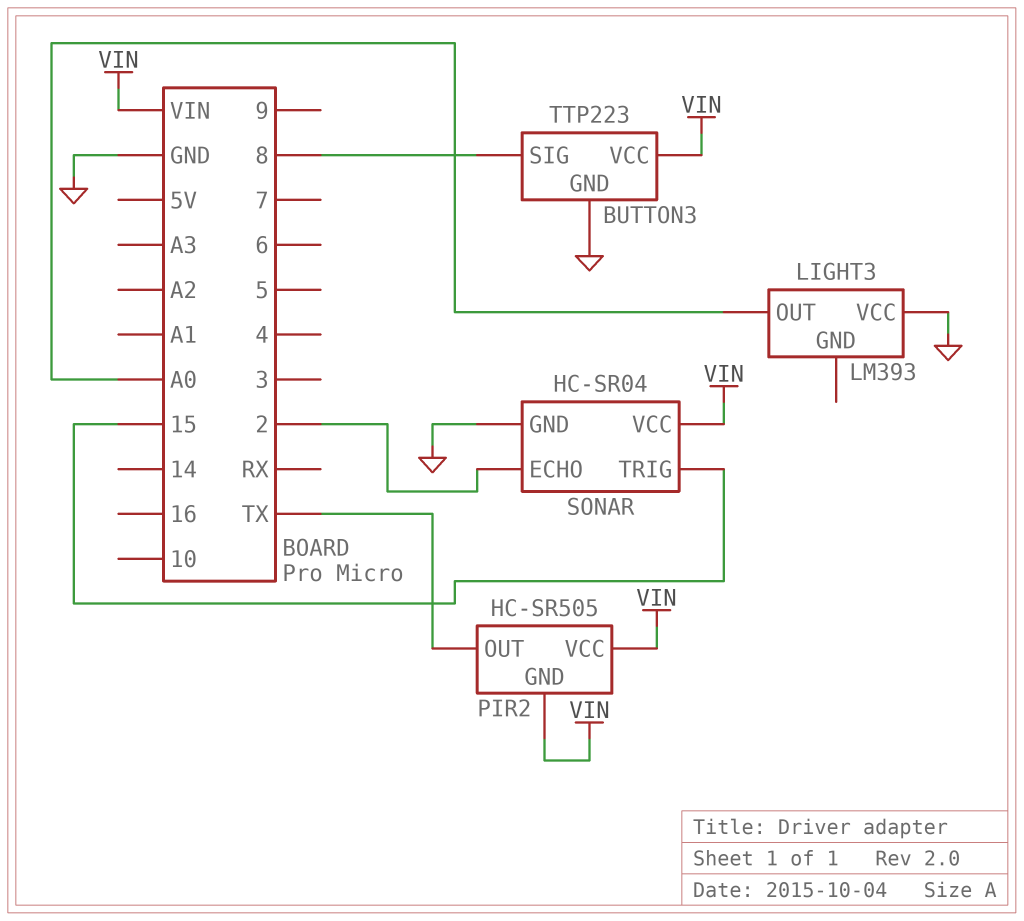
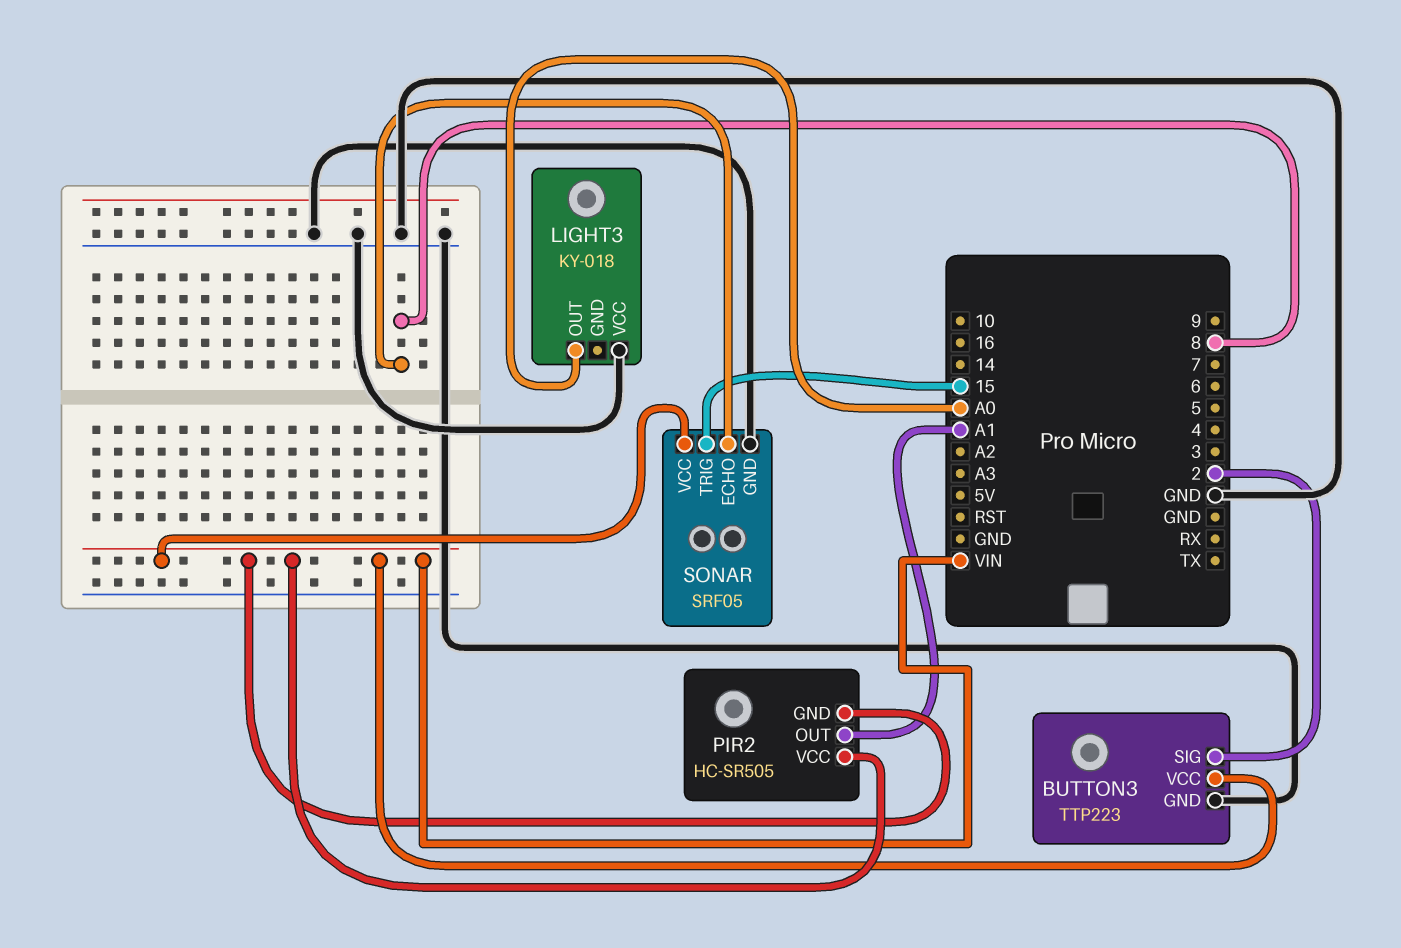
BUTTON3 pin SIG: 8 -> 2
LIGHT3: LM393 -> KY-018
PIR2 pin OUT: TX -> A1
SONAR: HC-SR04 -> SRF05
SONAR pin ECHO: 2 -> 8

